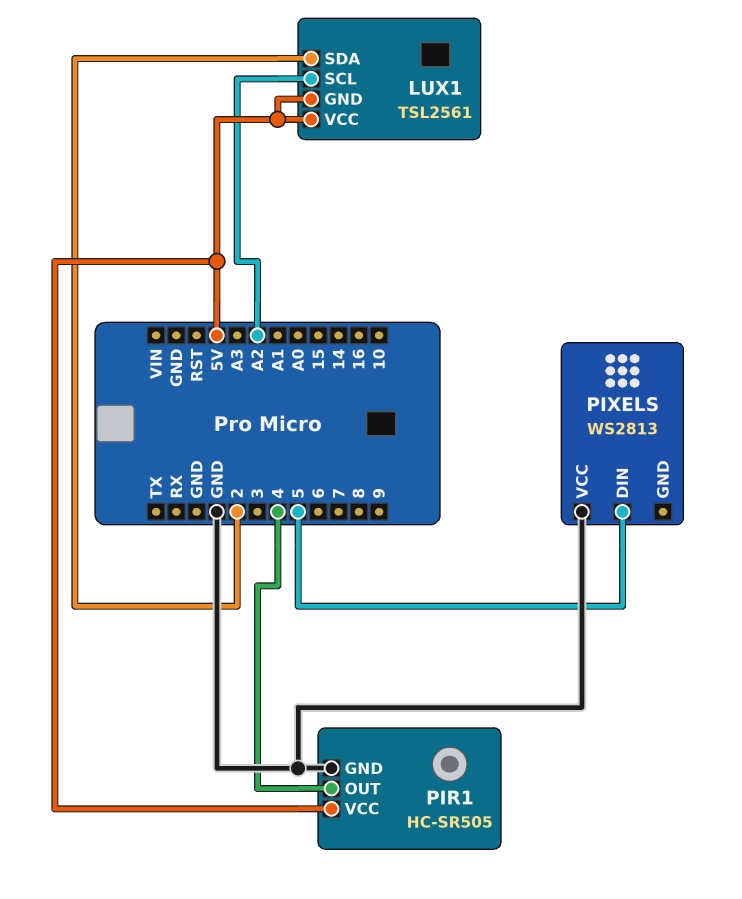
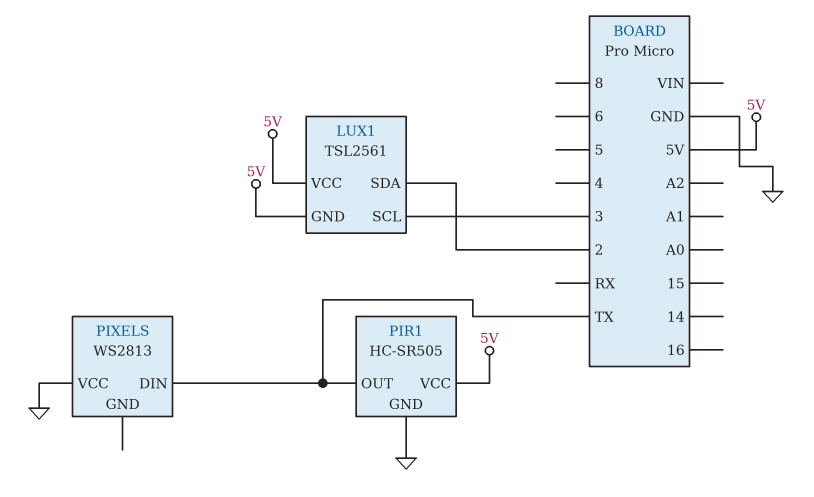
LUX1 pin SCL: A2 -> 3
PIR1 pin OUT: 4 -> TX
PIXELS pin DIN: 5 -> TX

